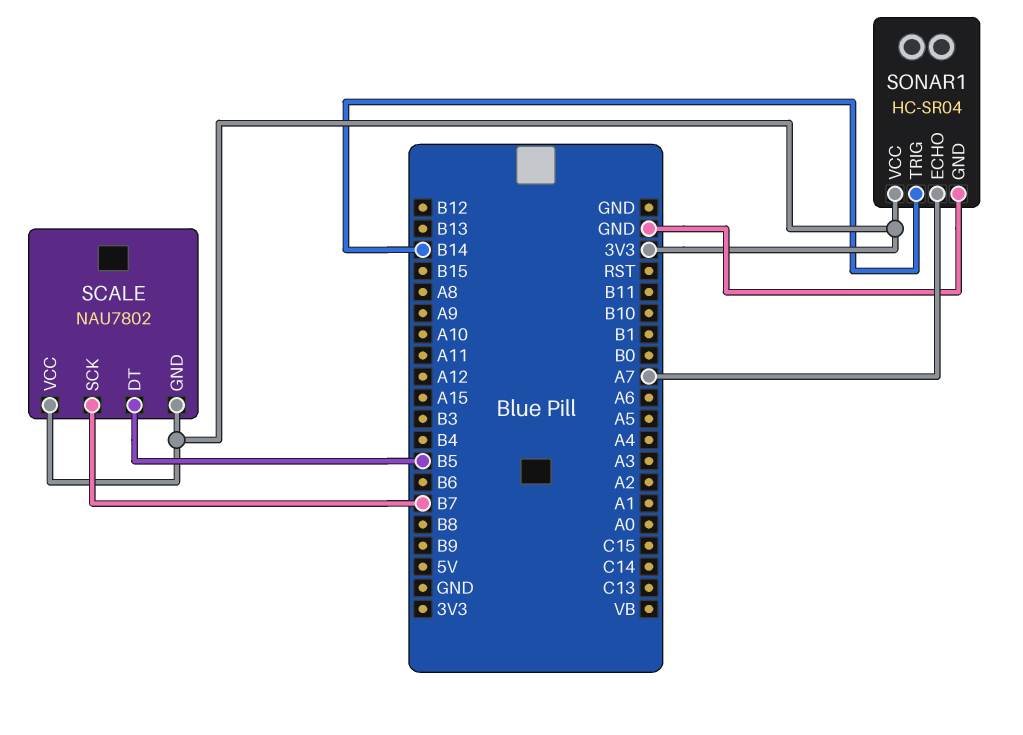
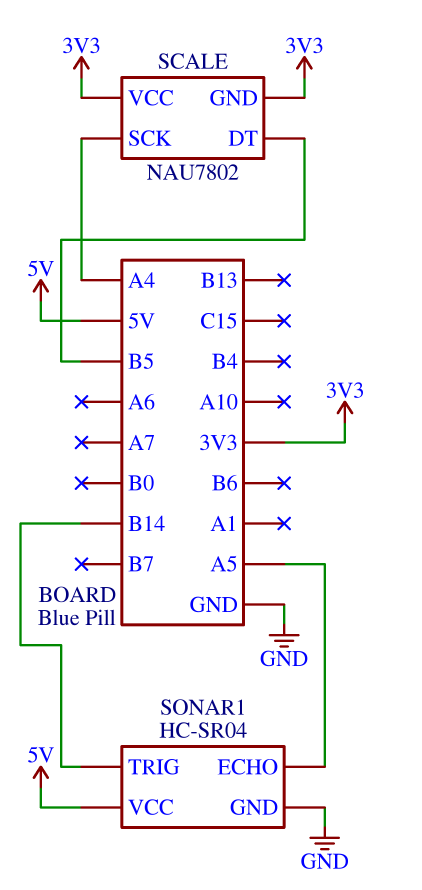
SCALE pin SCK: B7 -> A4
SONAR1 pin ECHO: A7 -> A5
SONAR1 pin VCC: 3V3 -> 5V

